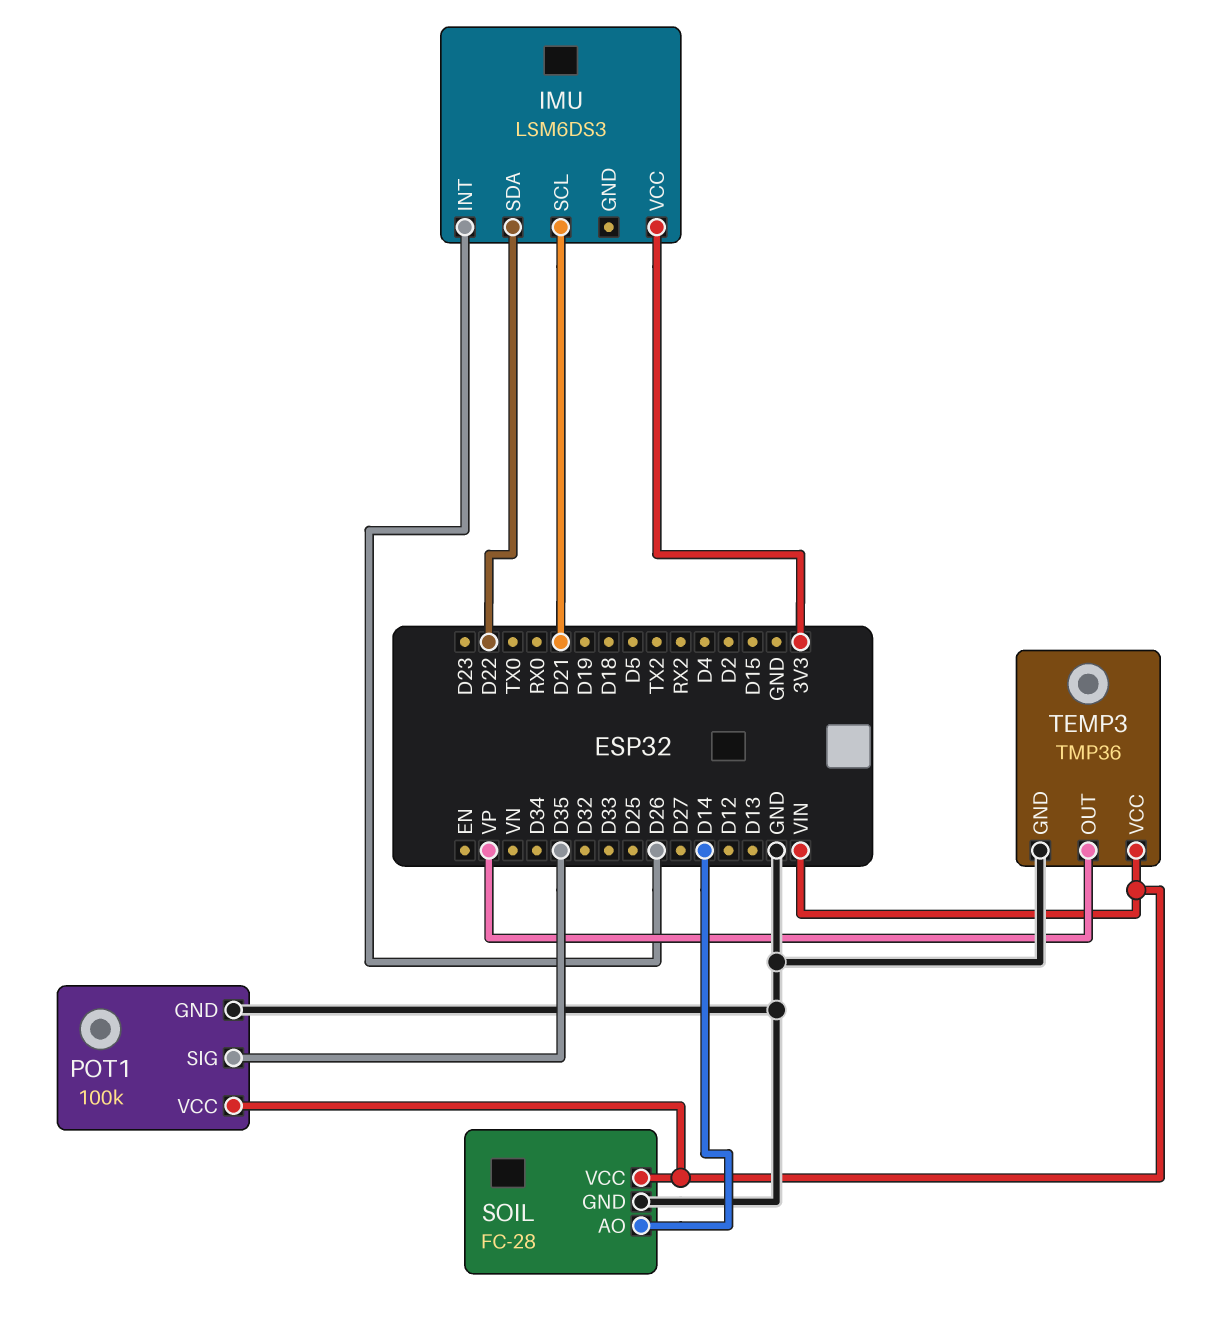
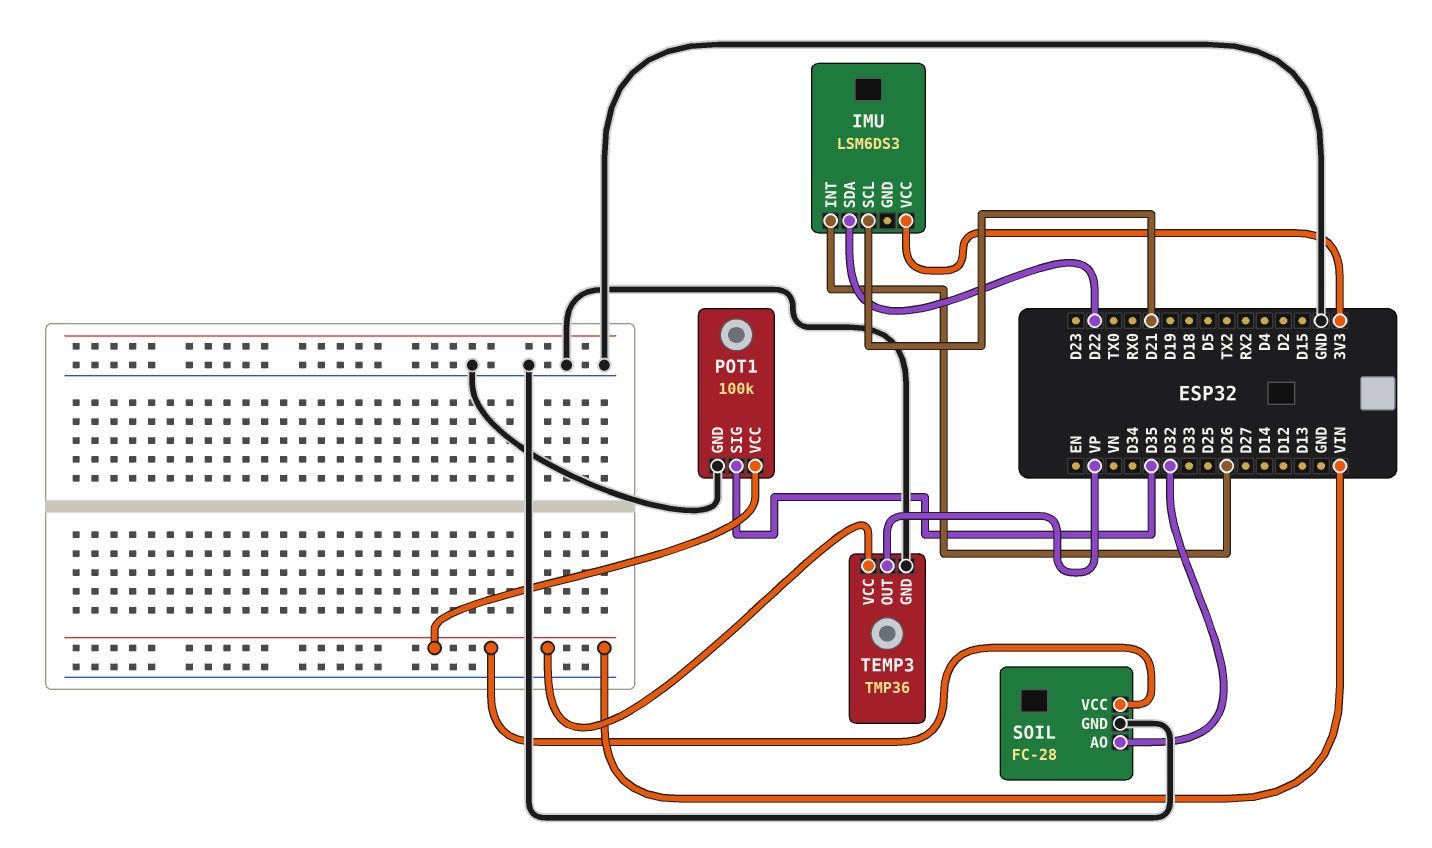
SOIL pin AO: D14 -> D32

